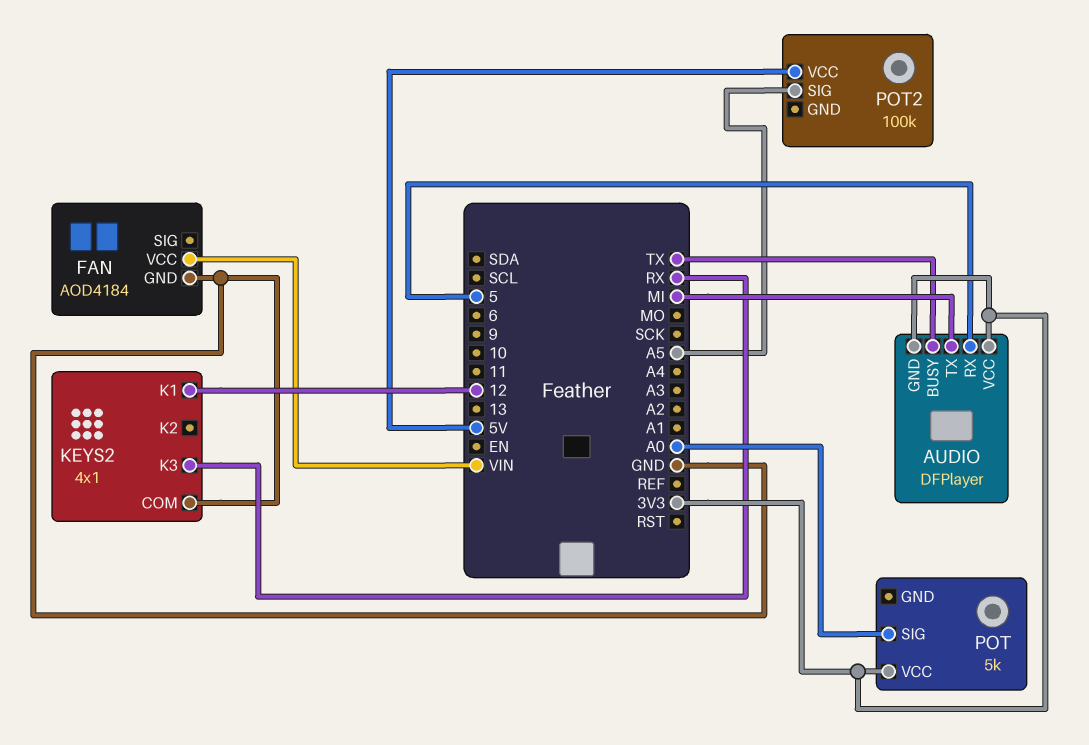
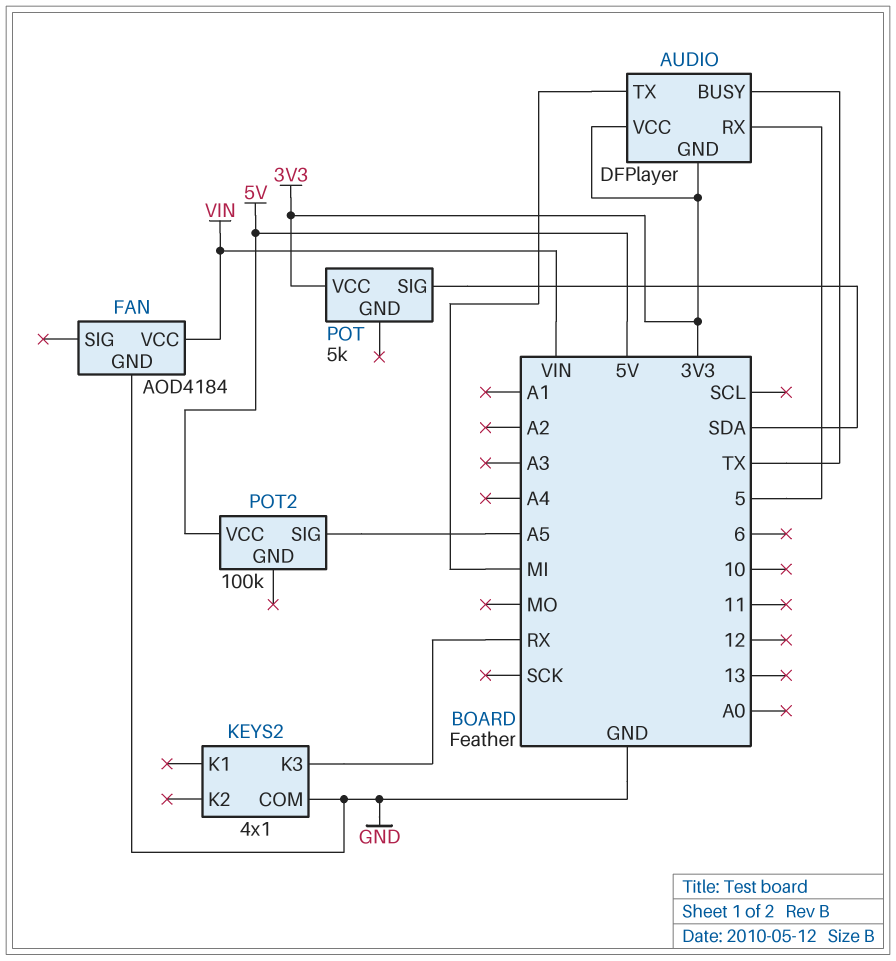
KEYS2 pin K1: 12 -> none
POT pin SIG: A0 -> SDA

